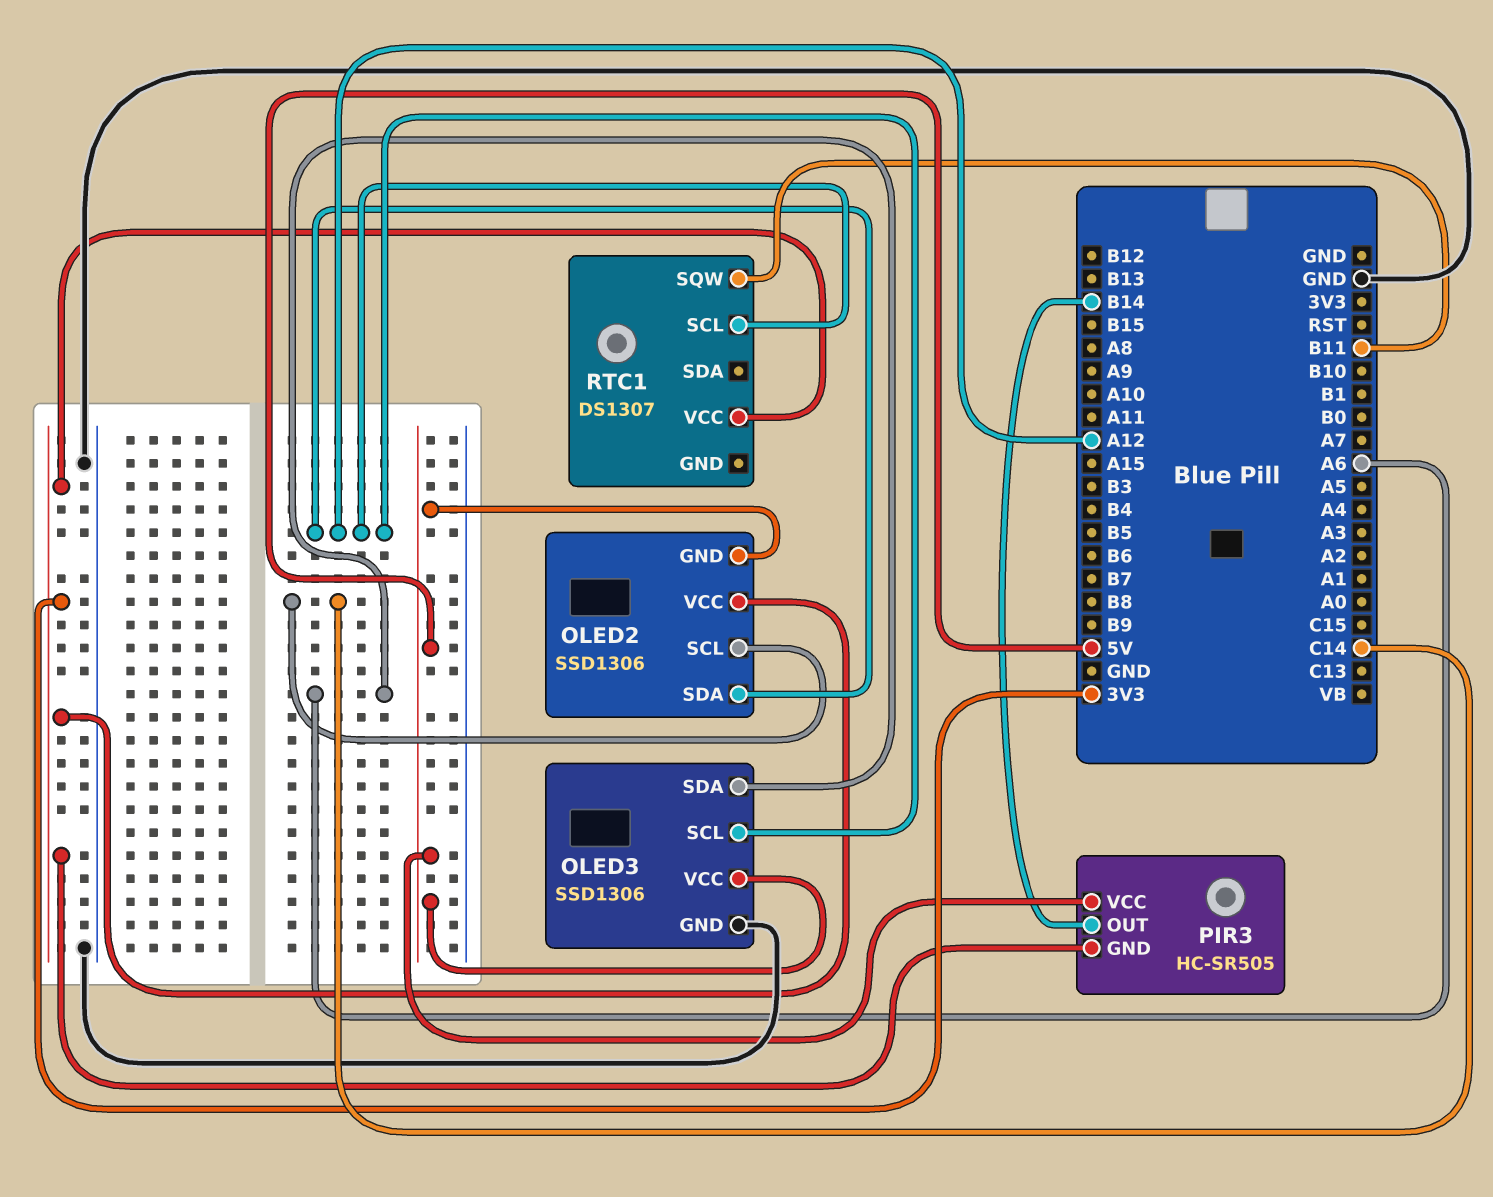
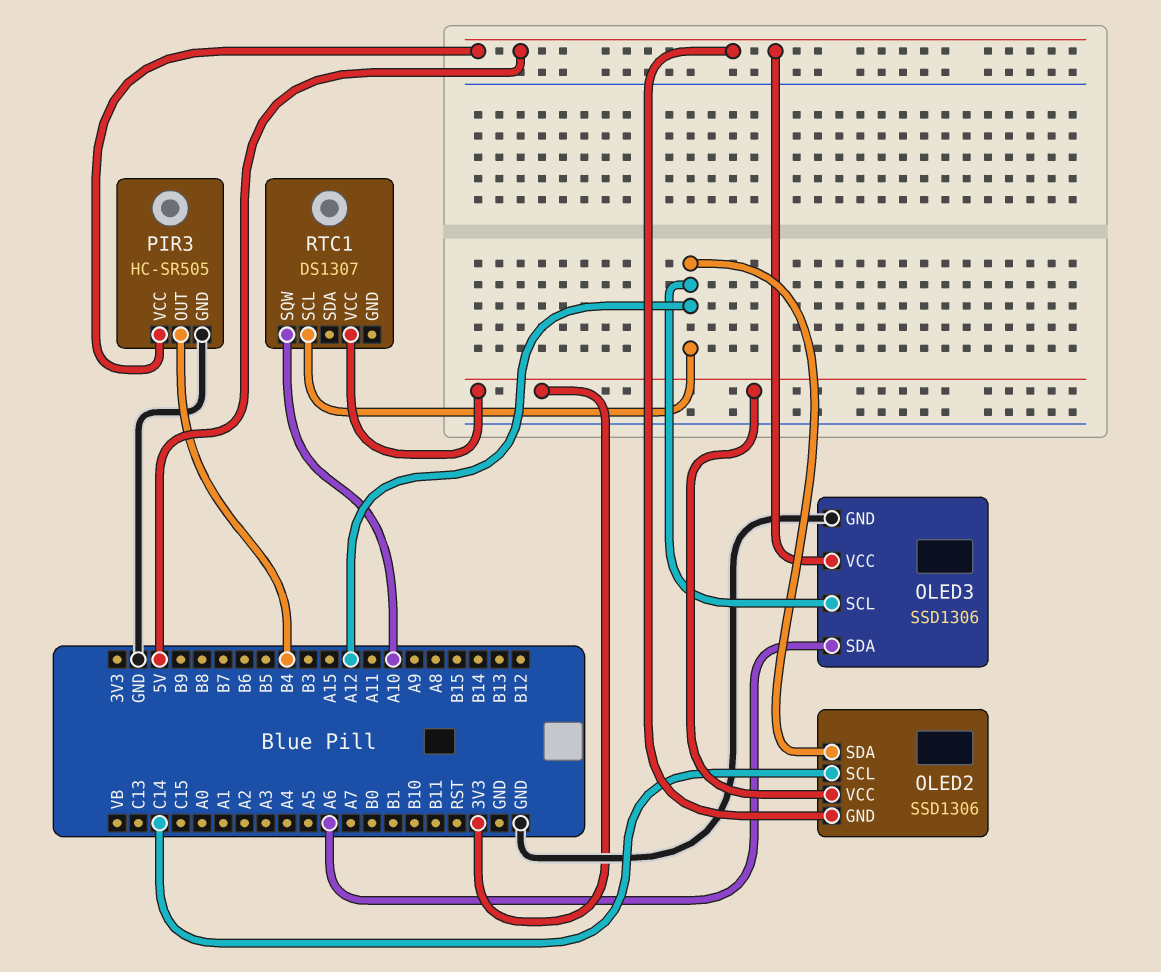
PIR3 pin GND: 3V3 -> GND
PIR3 pin OUT: B14 -> B4
RTC1 pin SQW: B11 -> A10

